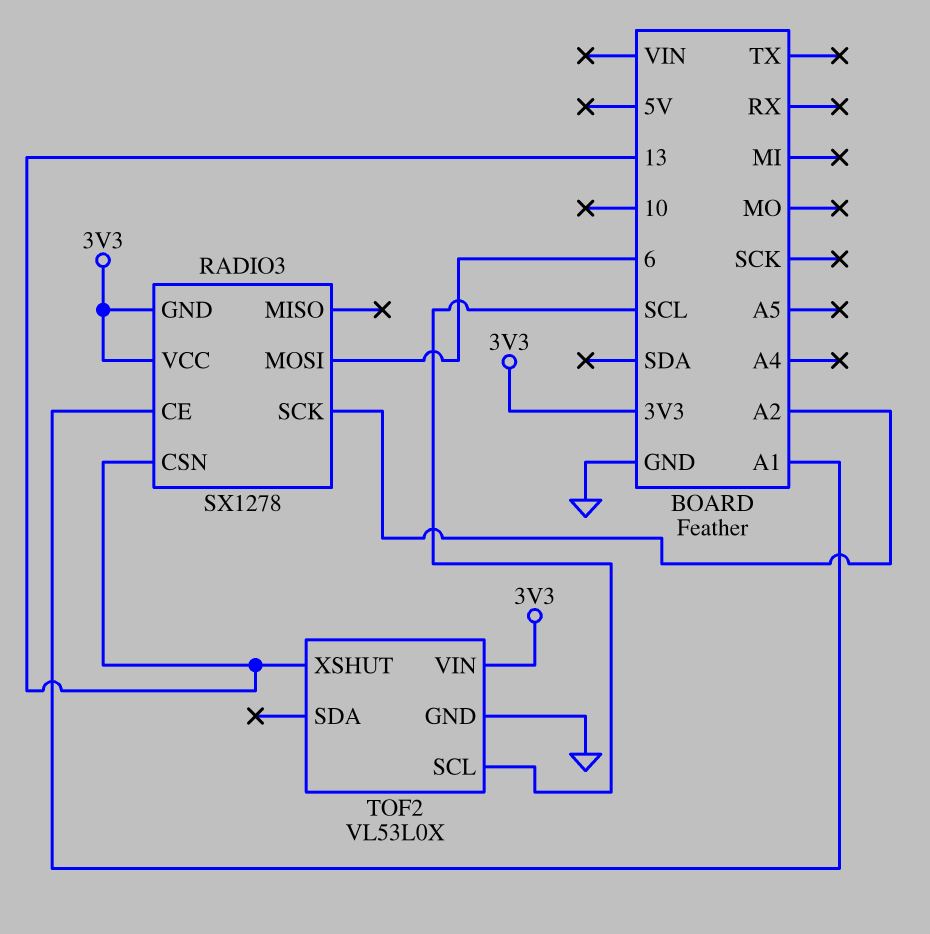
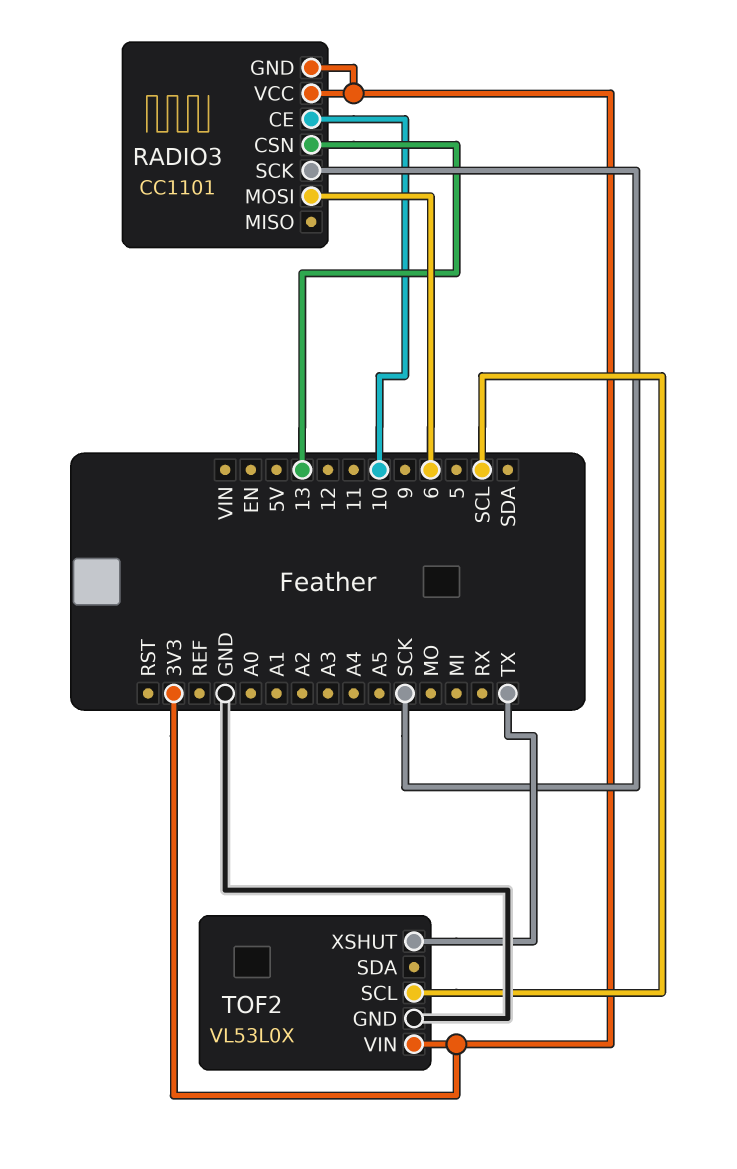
RADIO3: SX1278 -> CC1101
RADIO3 pin CE: A1 -> 10
RADIO3 pin SCK: A2 -> SCK
TOF2 pin XSHUT: 13 -> TX

